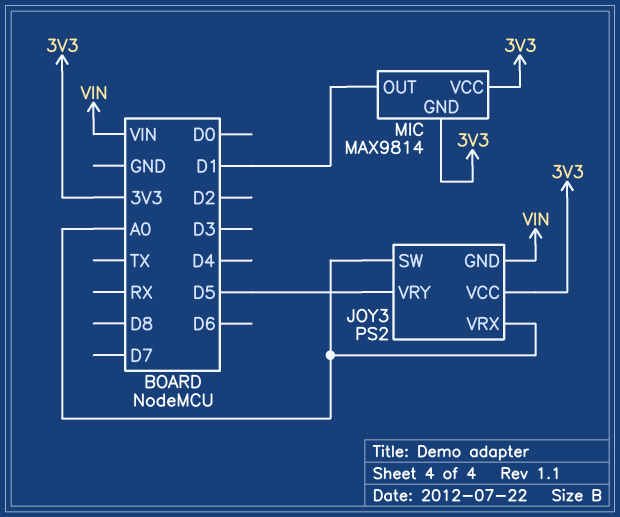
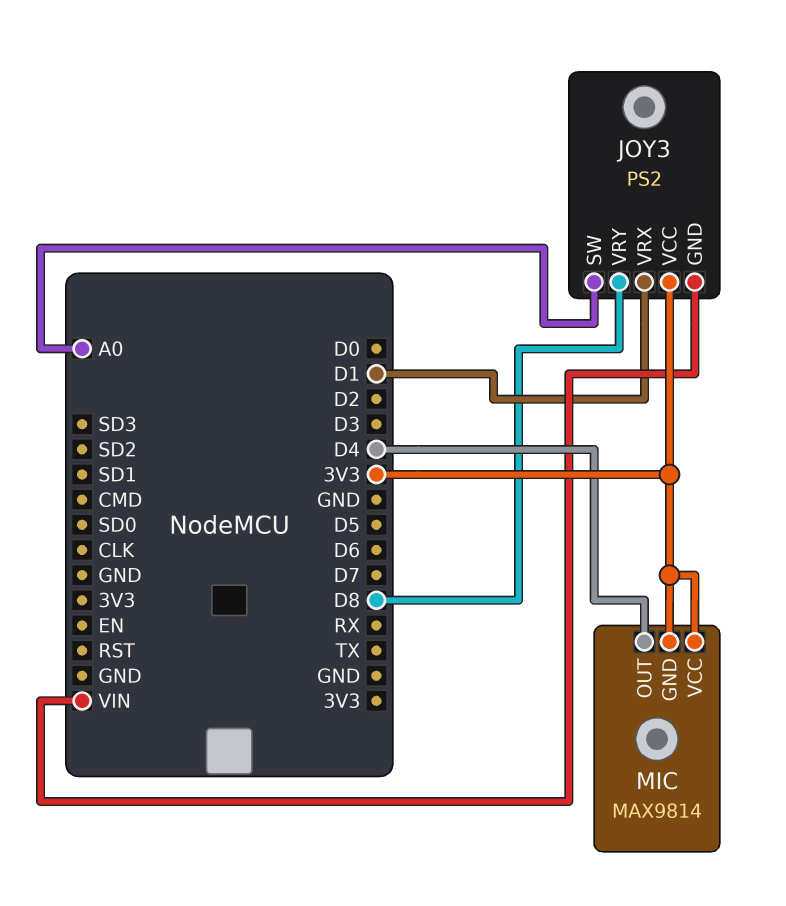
JOY3 pin VRX: A0 -> D1
JOY3 pin VRY: D5 -> D8
MIC pin OUT: D1 -> D4

